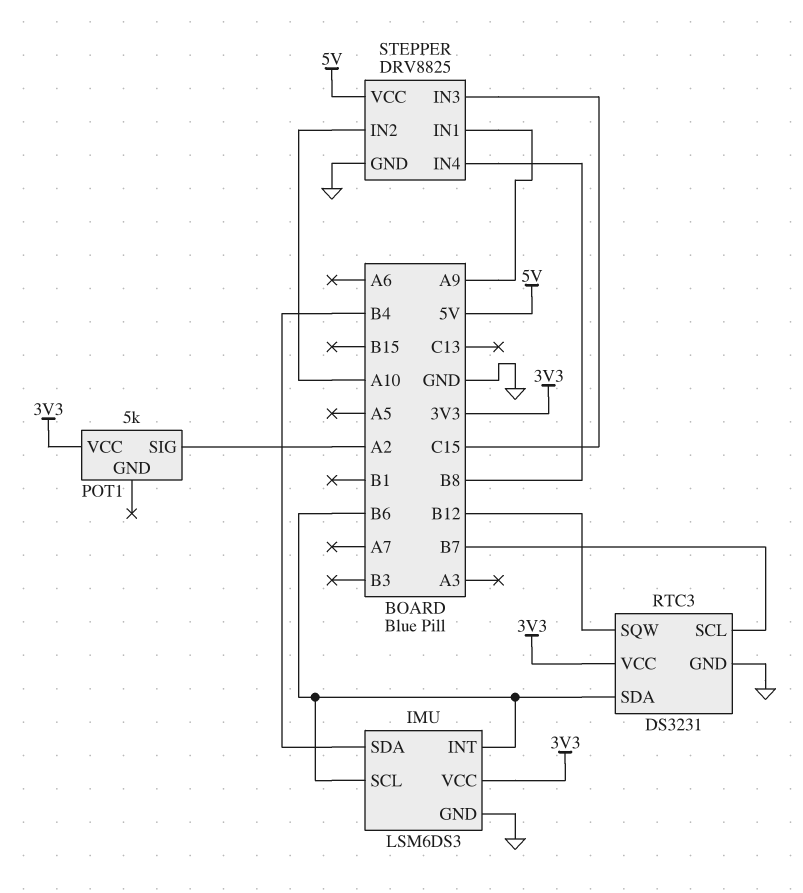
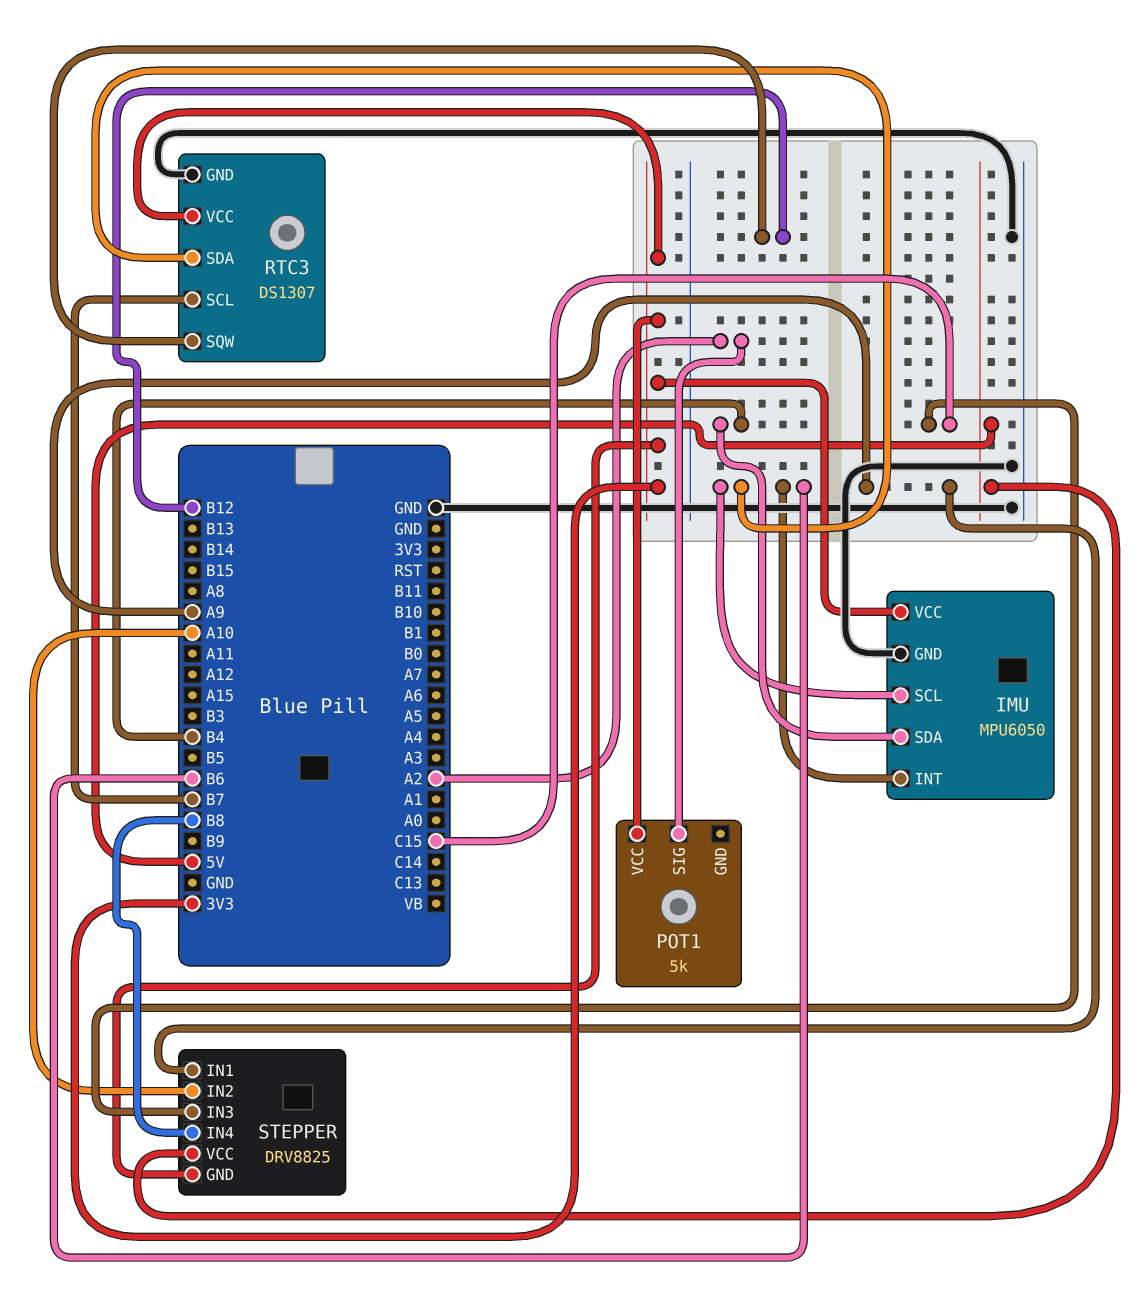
IMU: LSM6DS3 -> MPU6050
RTC3: DS3231 -> DS1307
STEPPER pin GND: GND -> 3V3

